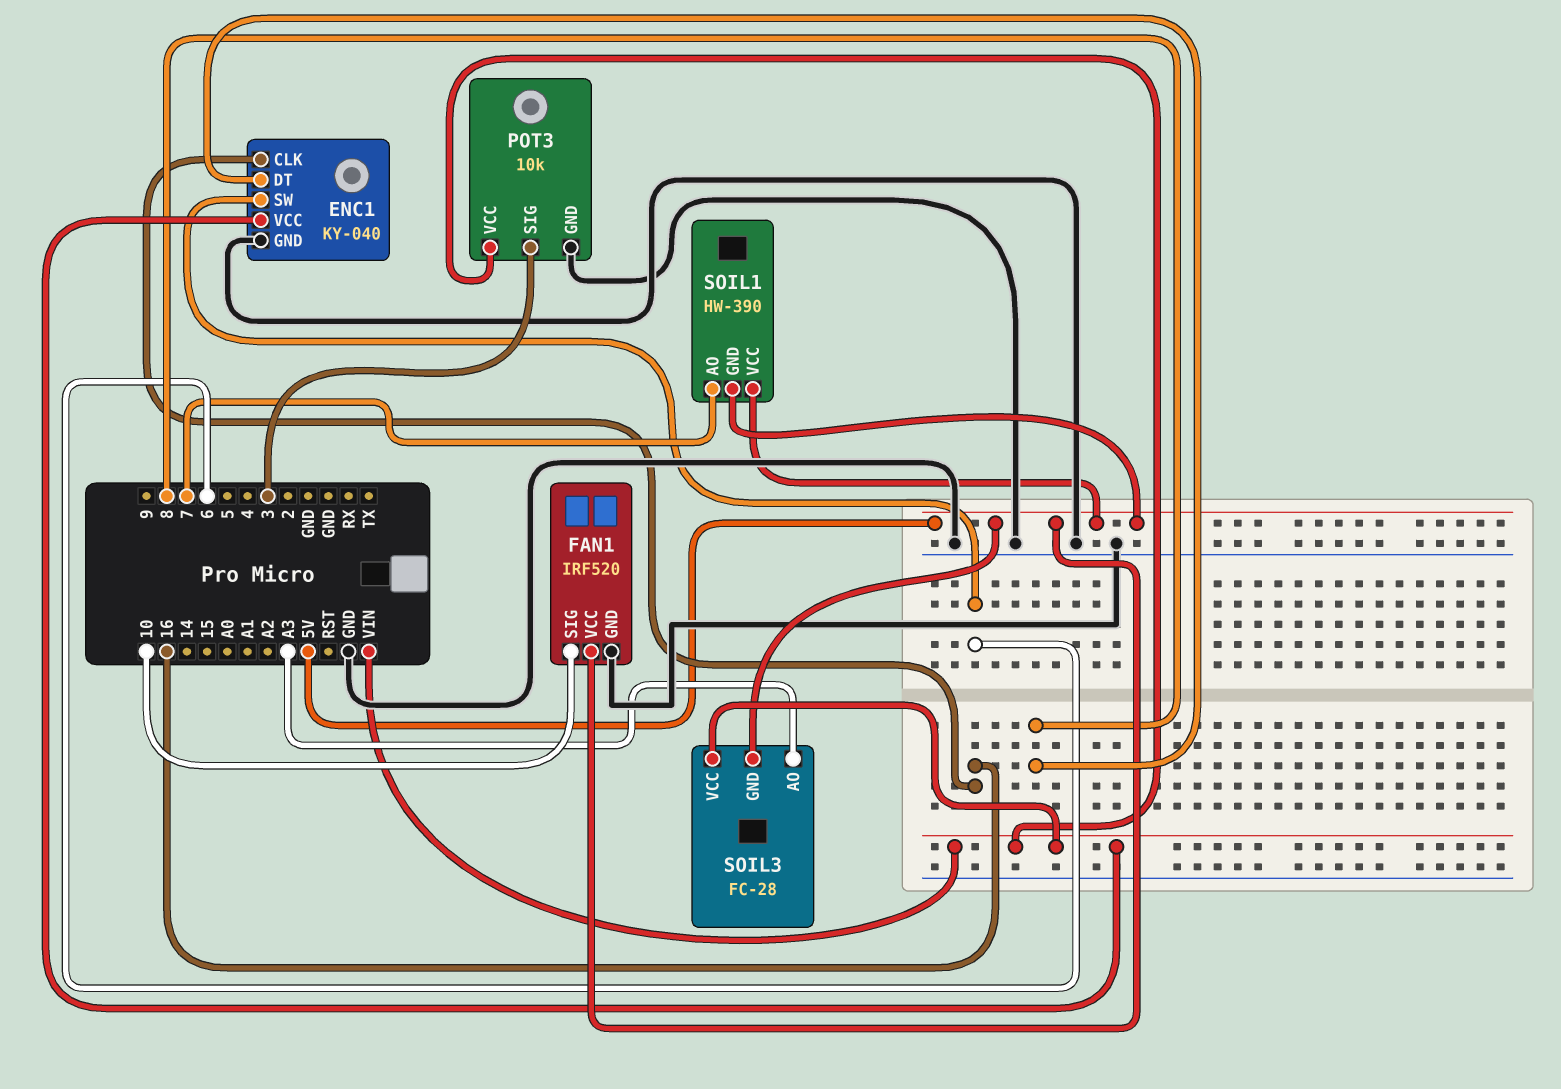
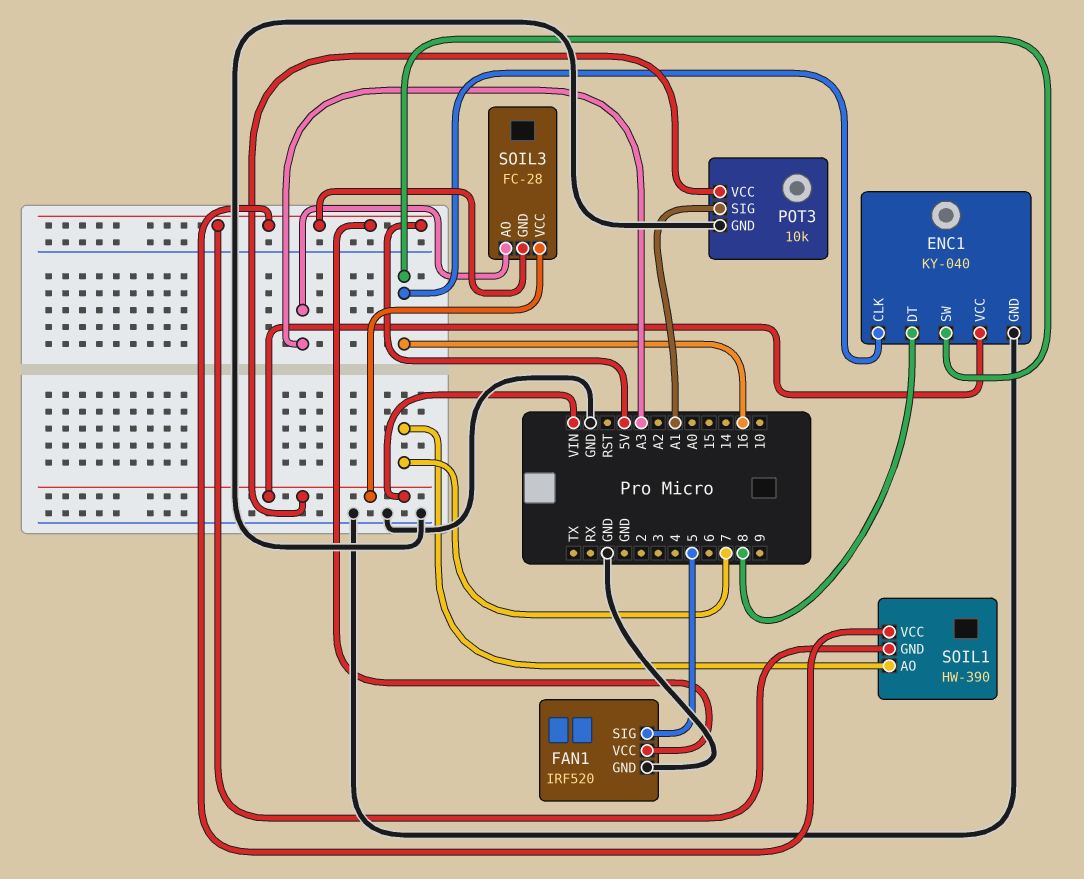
ENC1 pin SW: 6 -> 16
FAN1 pin SIG: 10 -> 5
POT3 pin SIG: 3 -> A1

